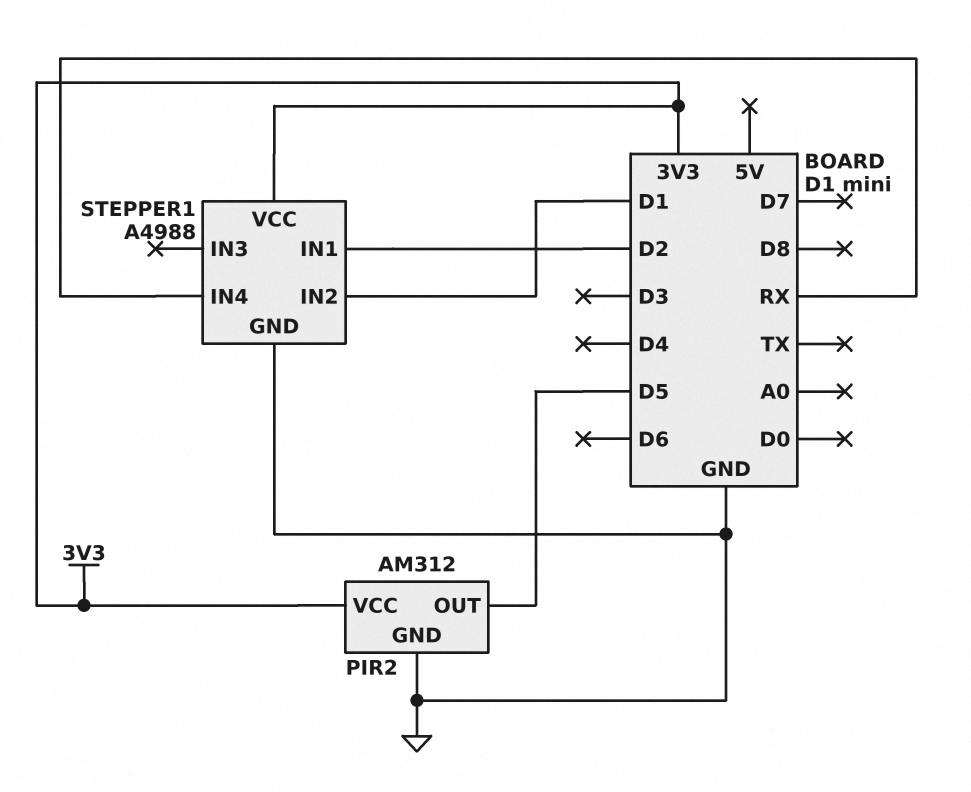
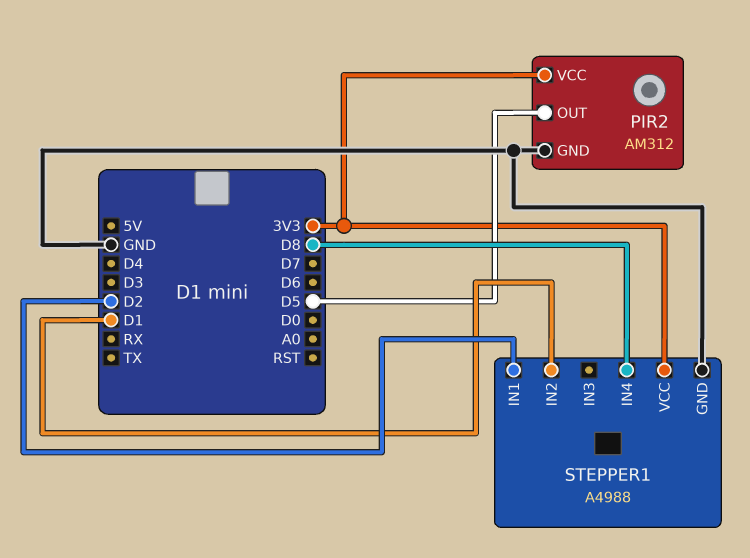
STEPPER1 pin IN4: RX -> D8

